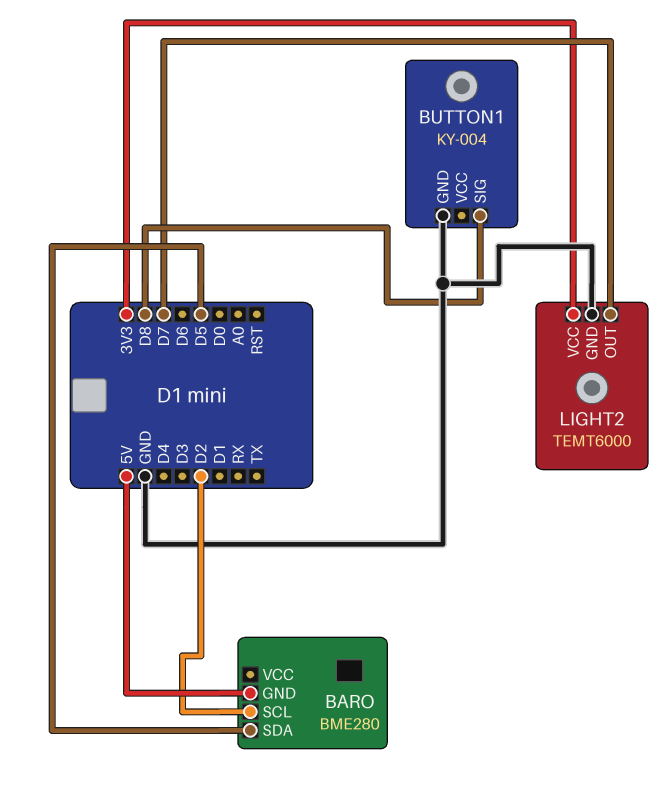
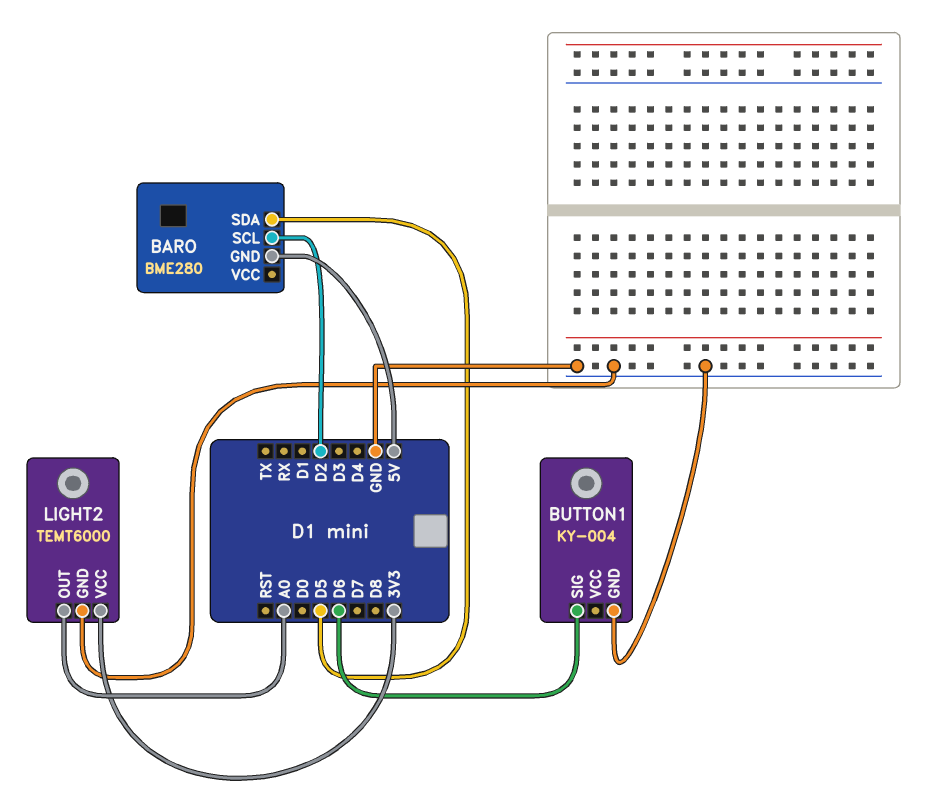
BUTTON1 pin SIG: D8 -> D6
LIGHT2 pin OUT: D7 -> A0

